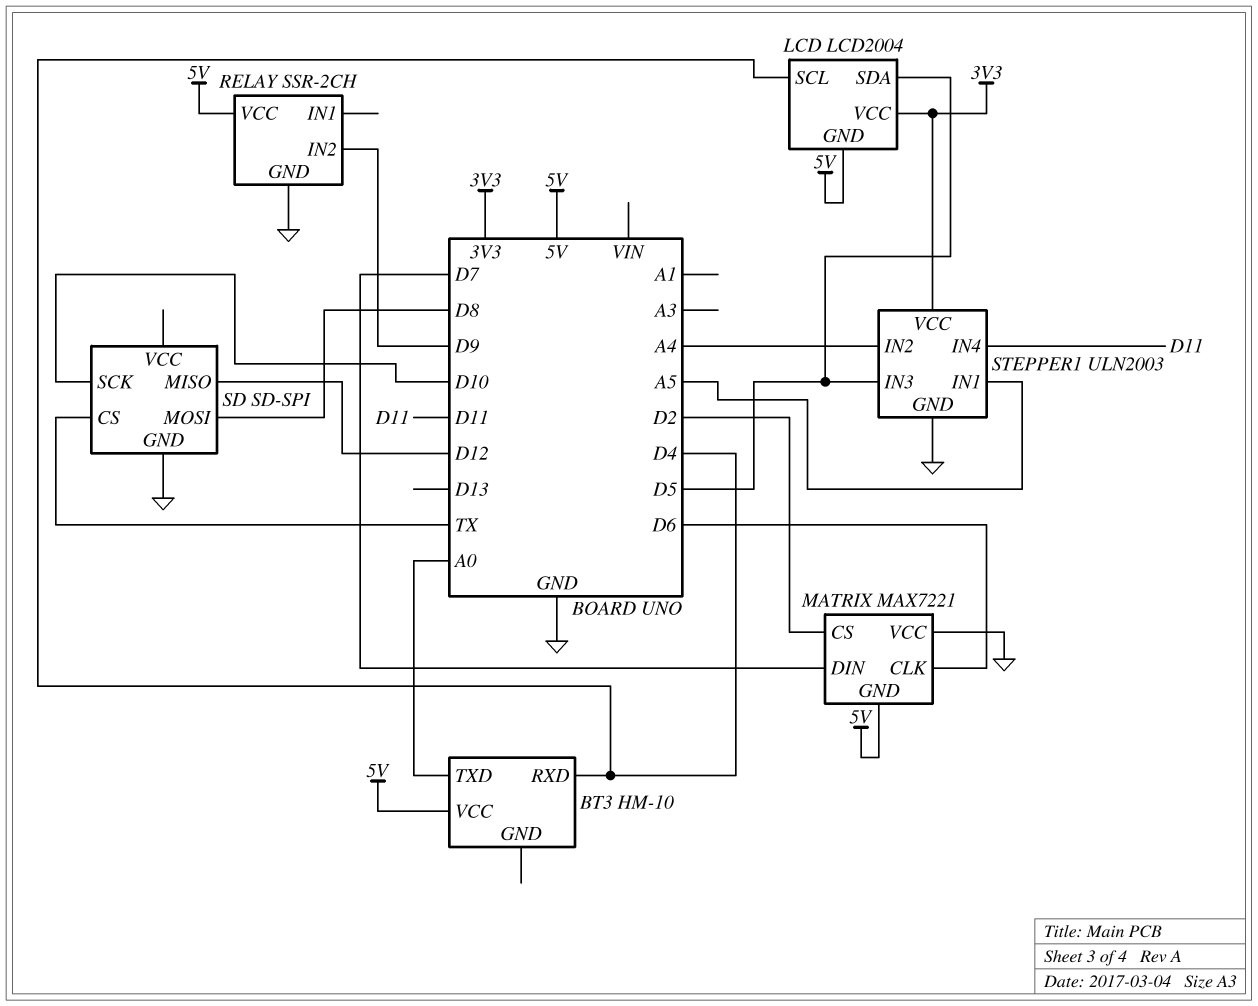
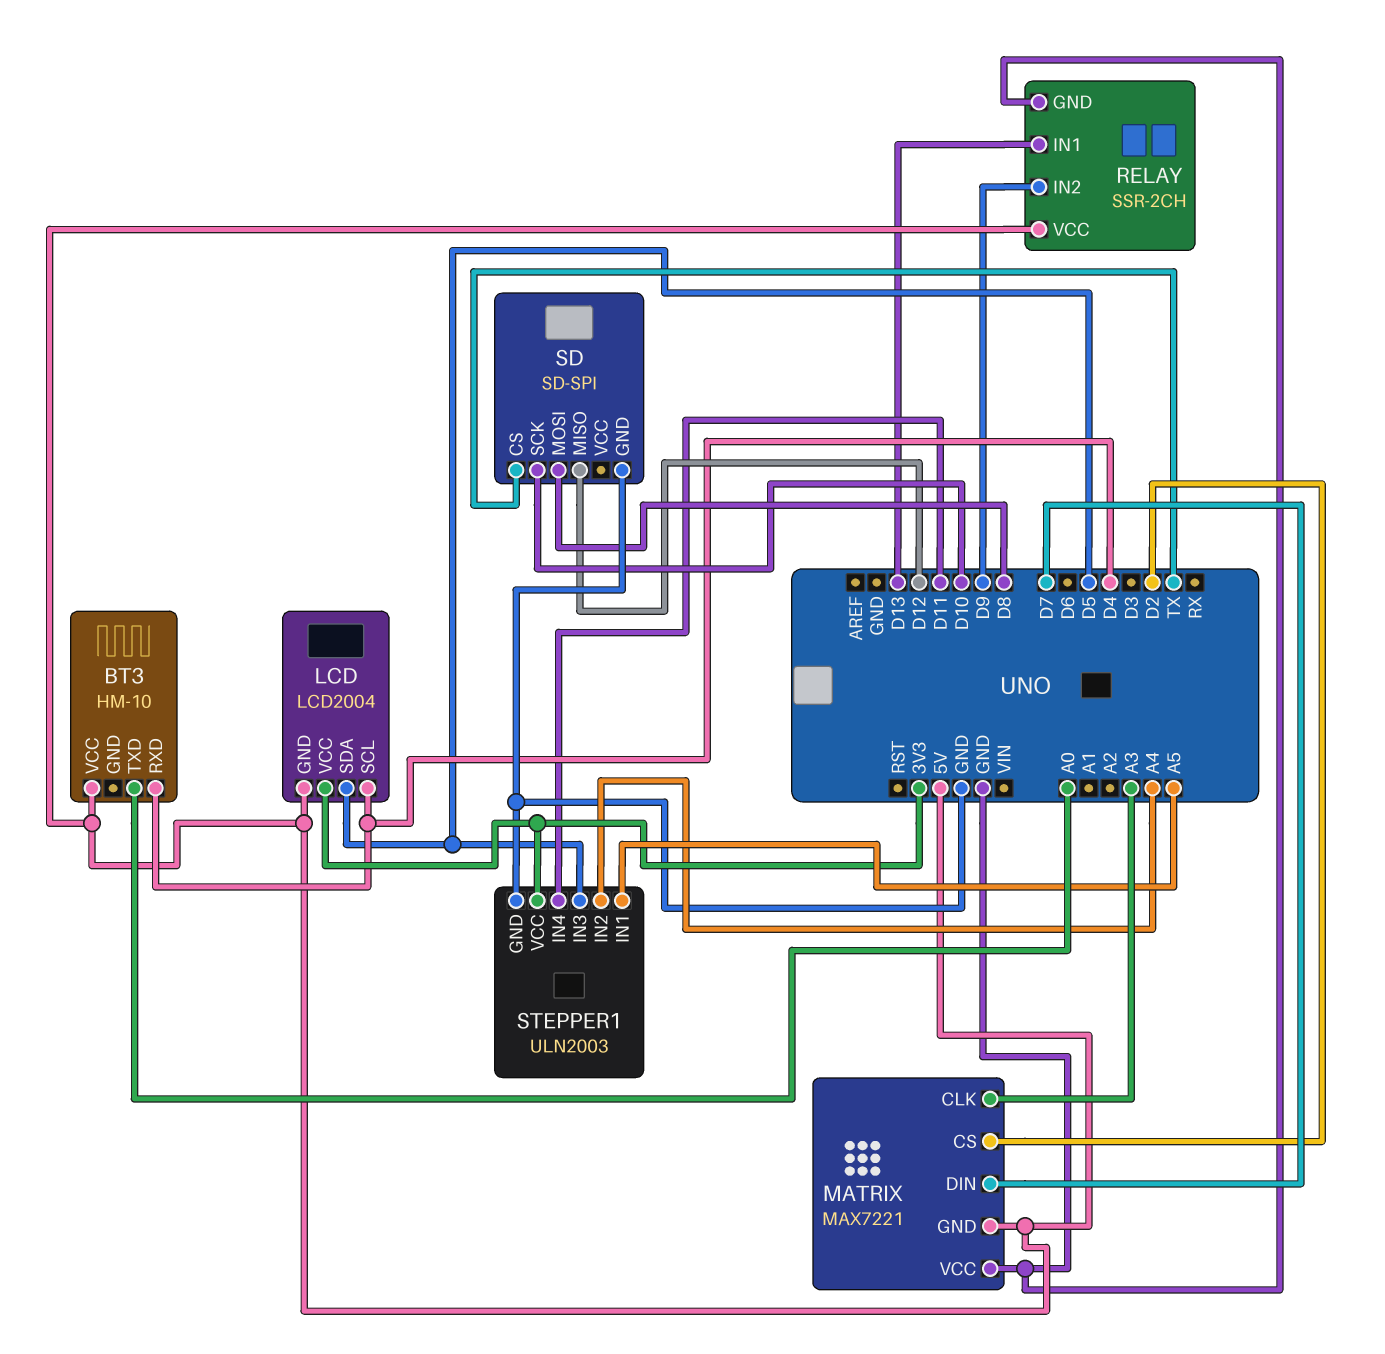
MATRIX pin CLK: D6 -> A3
RELAY pin IN1: none -> D13

